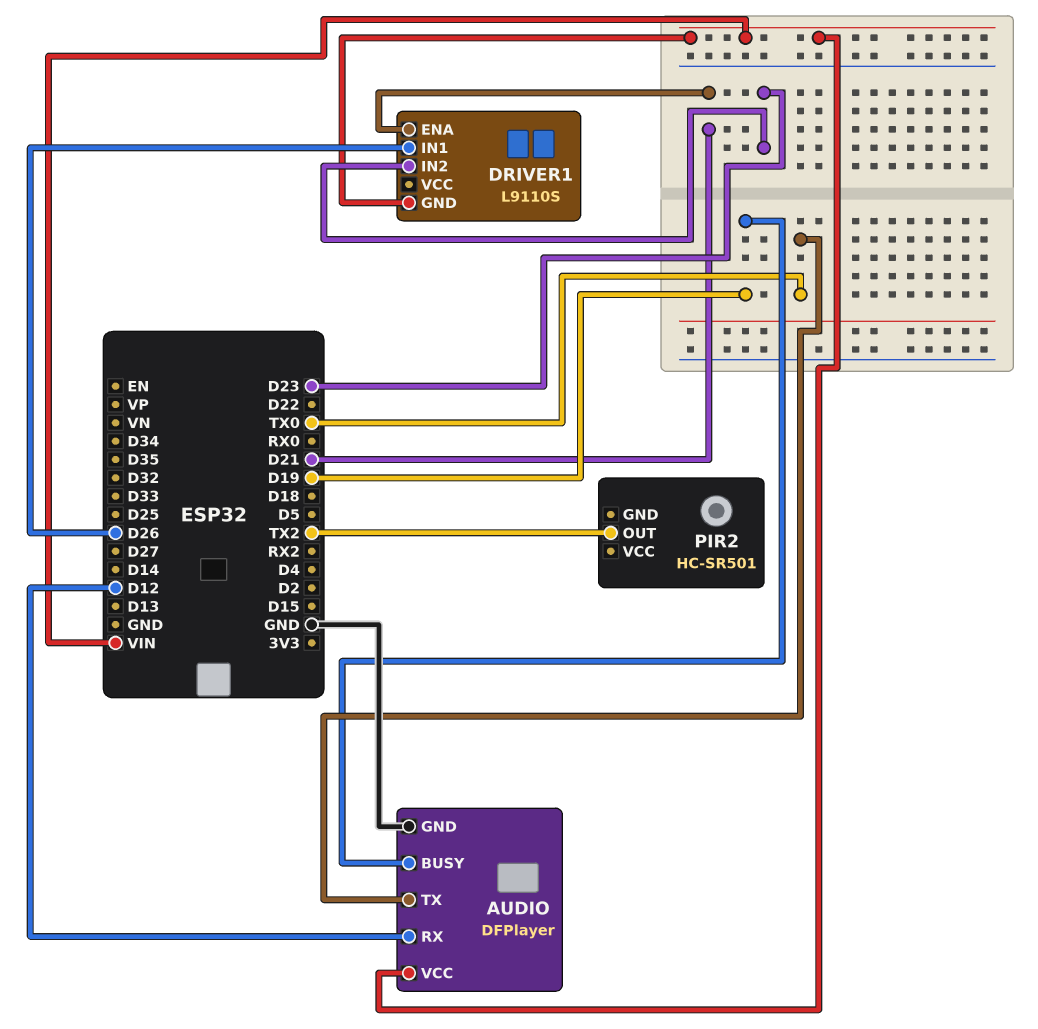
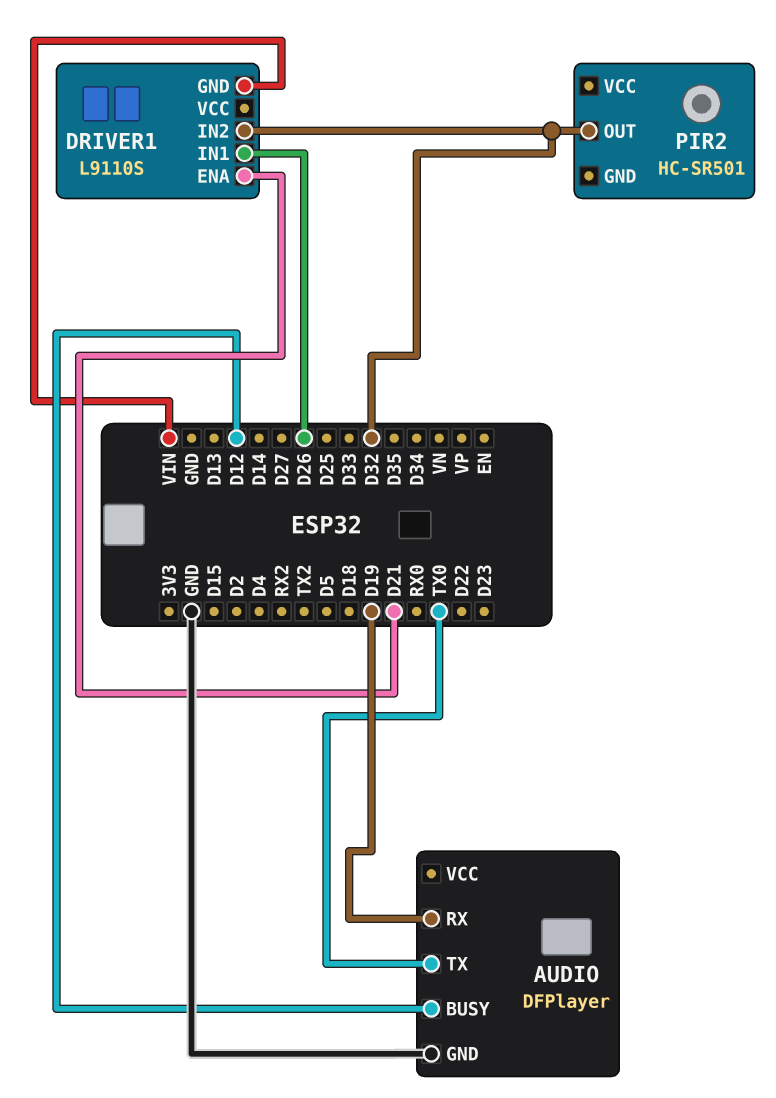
AUDIO pin BUSY: D19 -> D12
AUDIO pin RX: D12 -> D19
AUDIO pin VCC: VIN -> none
DRIVER1 pin IN2: D23 -> D32
PIR2 pin OUT: TX2 -> D32

